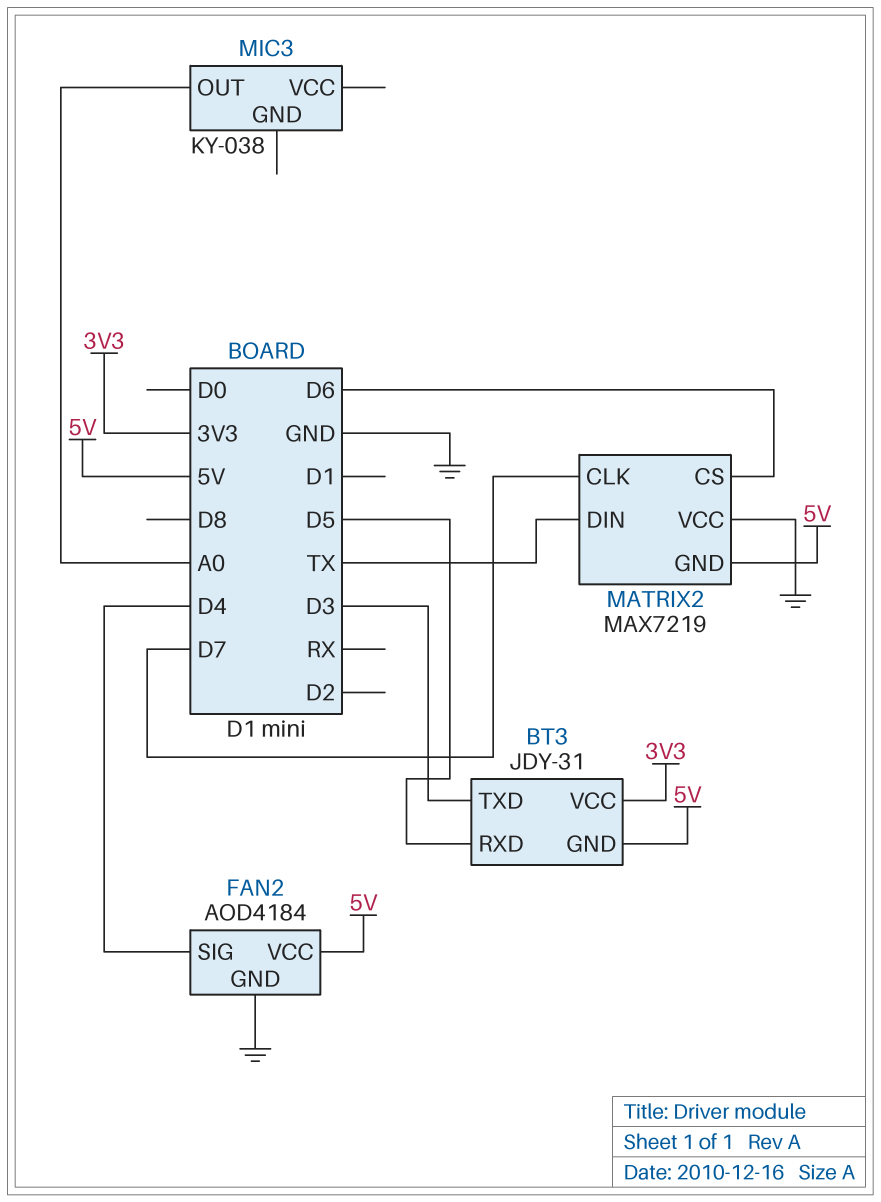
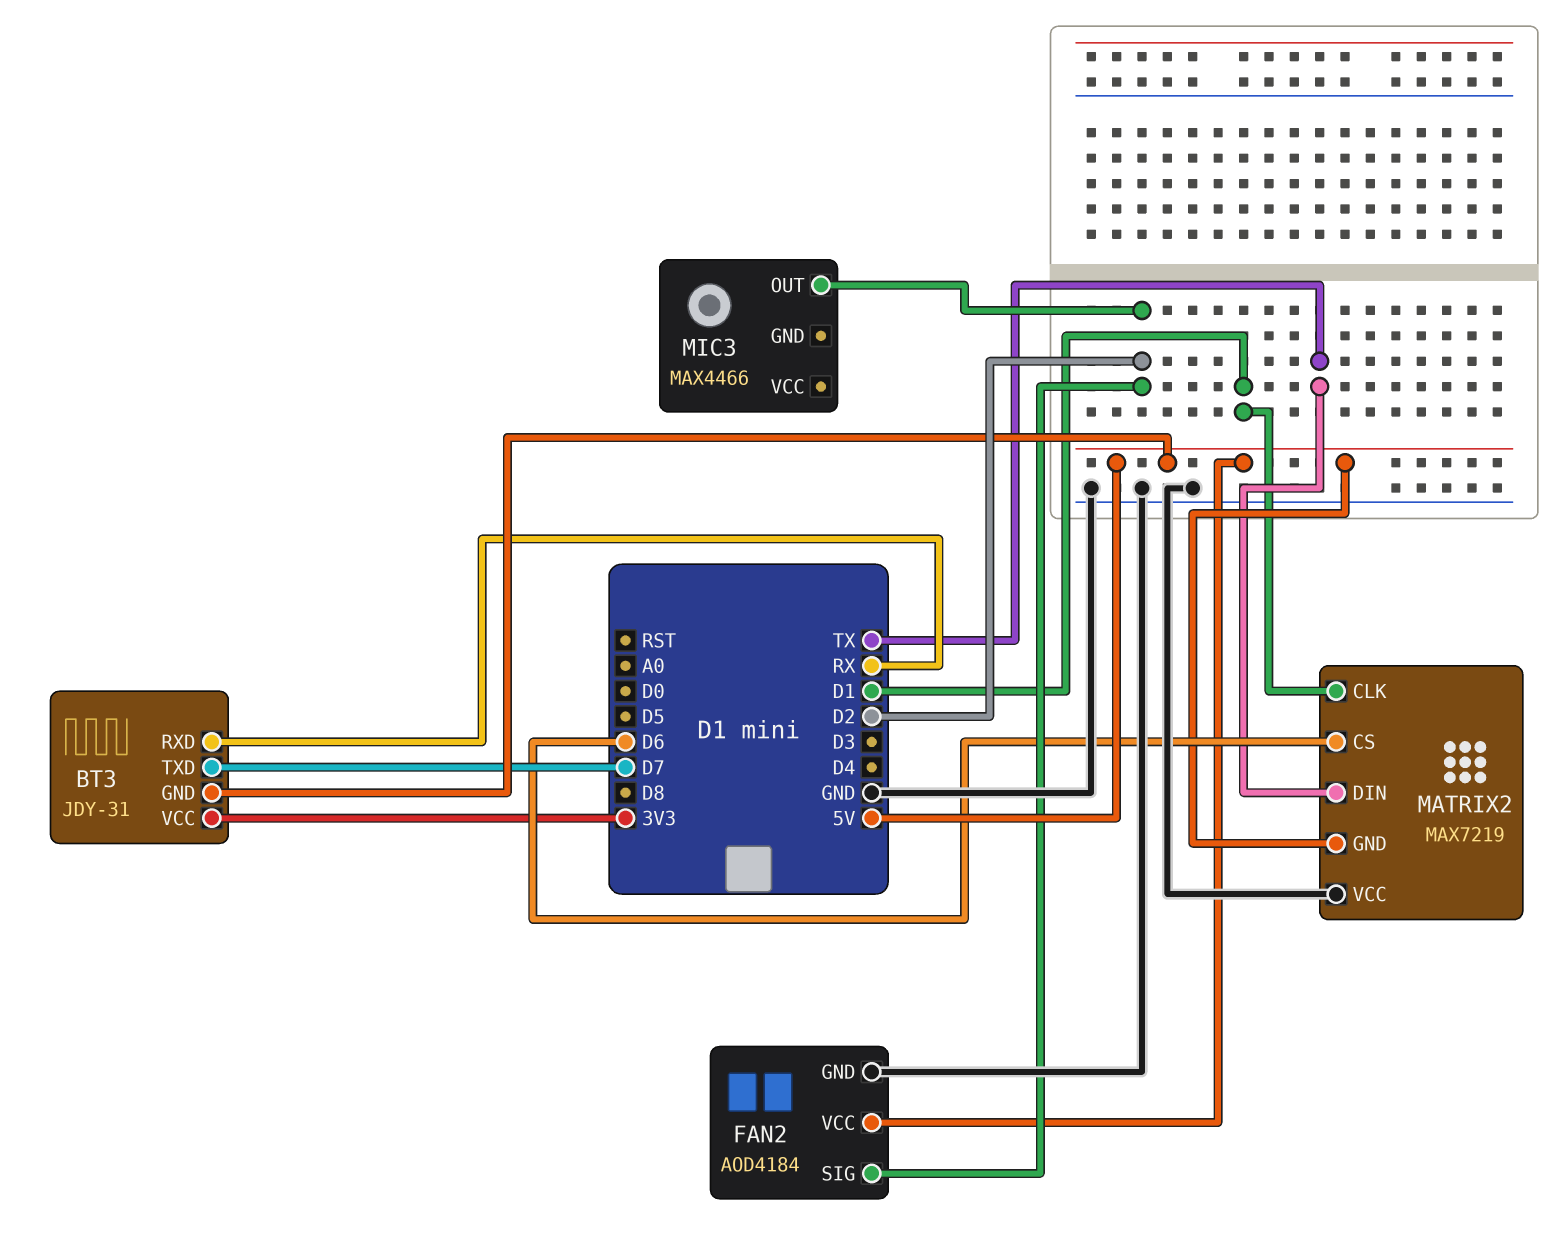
BT3 pin RXD: D5 -> RX
BT3 pin TXD: D3 -> D7
FAN2 pin SIG: D4 -> D2
MATRIX2 pin CLK: D7 -> D1
MIC3: KY-038 -> MAX4466
MIC3 pin OUT: A0 -> D2

